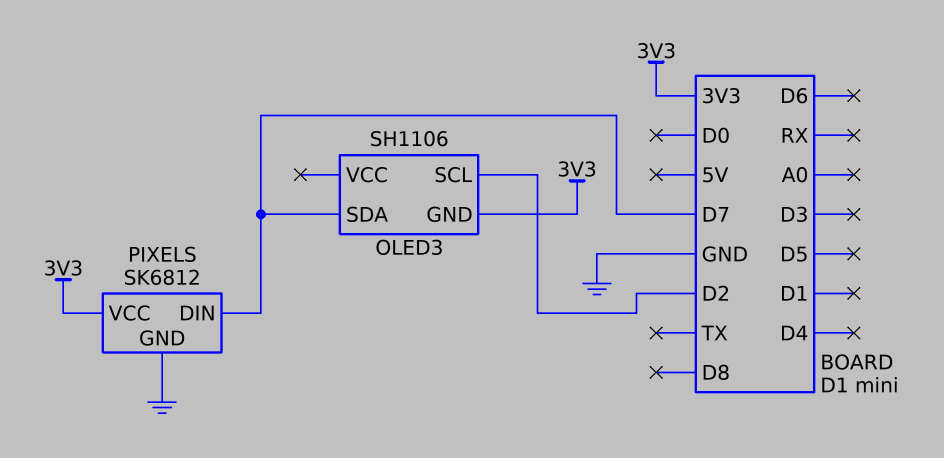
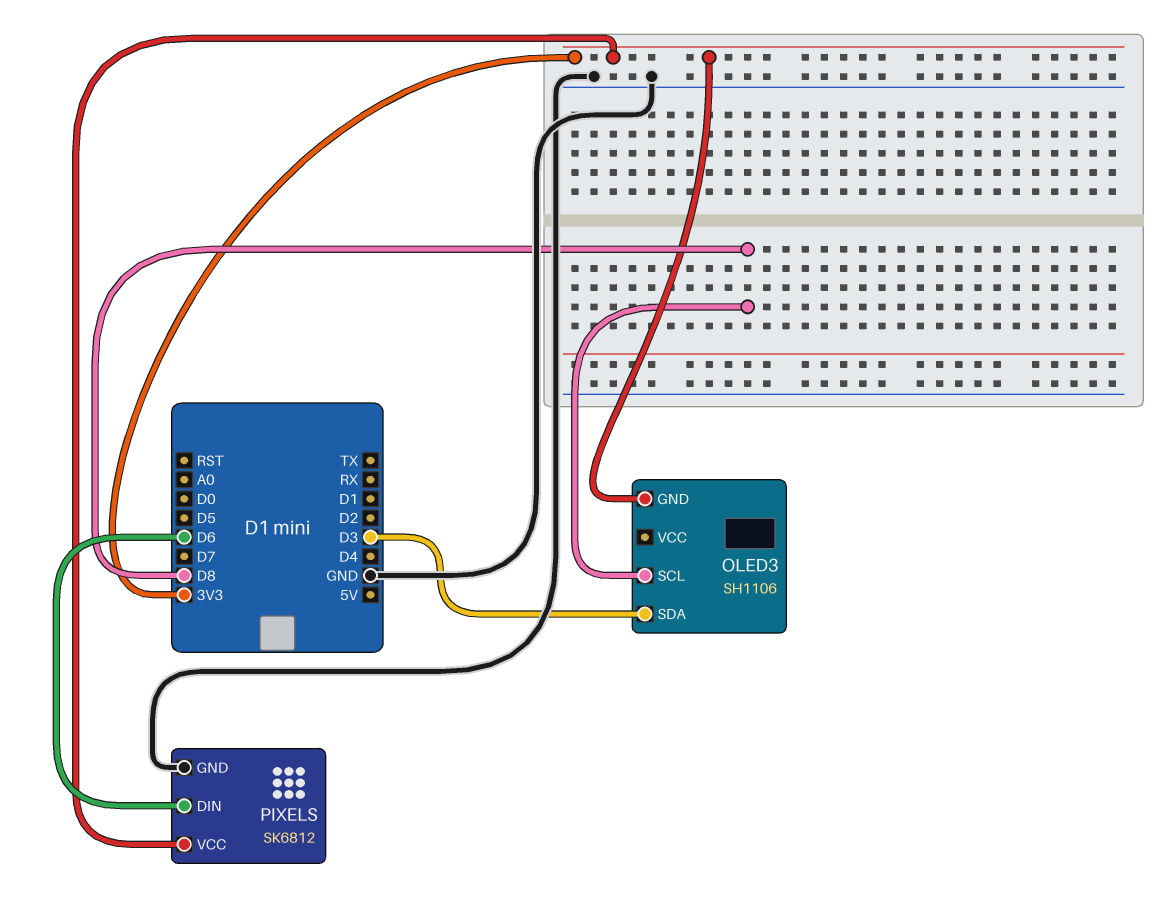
OLED3 pin SCL: D2 -> D8
OLED3 pin SDA: D7 -> D3
PIXELS pin DIN: D7 -> D6

